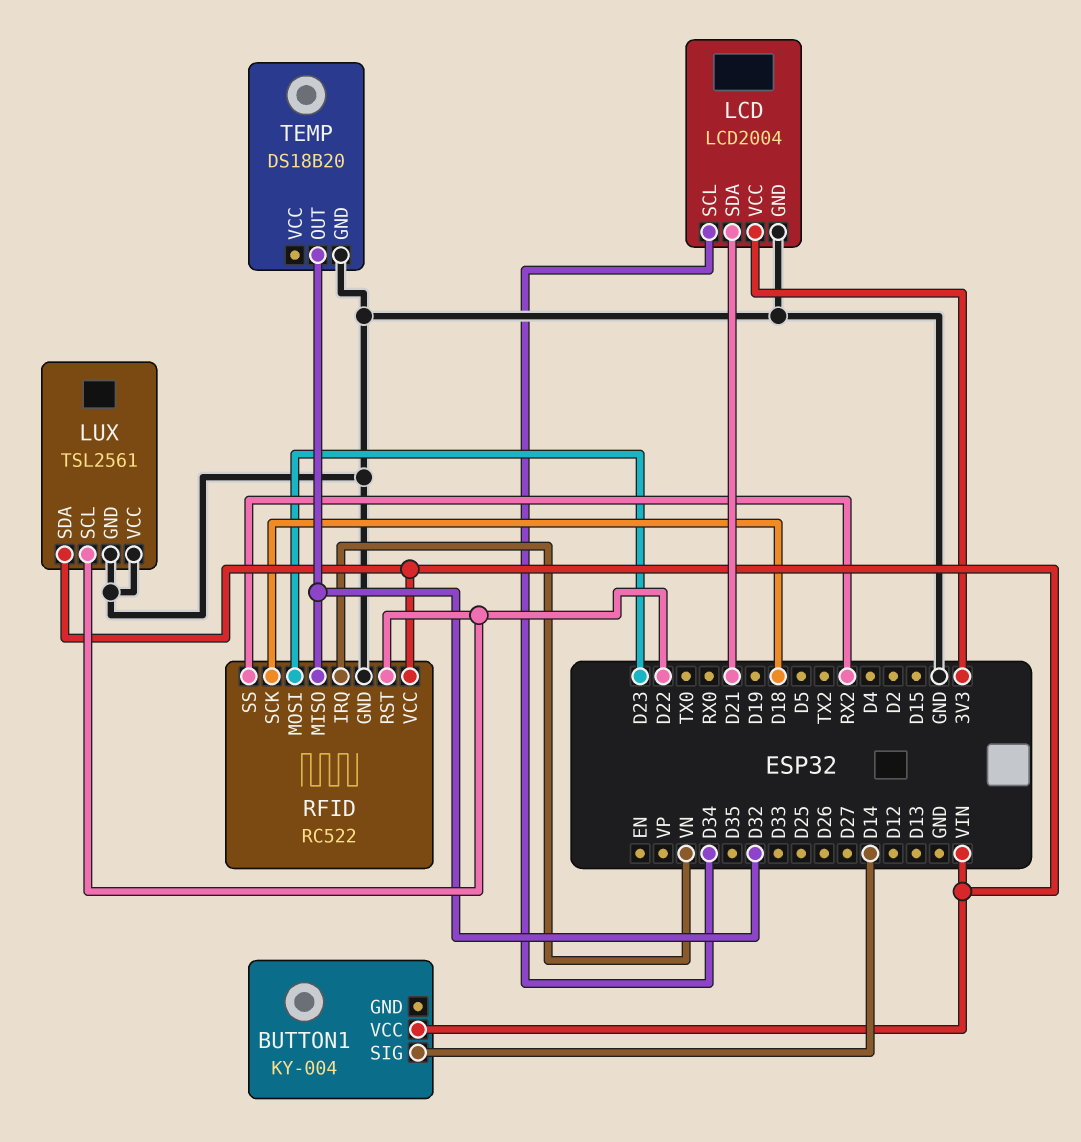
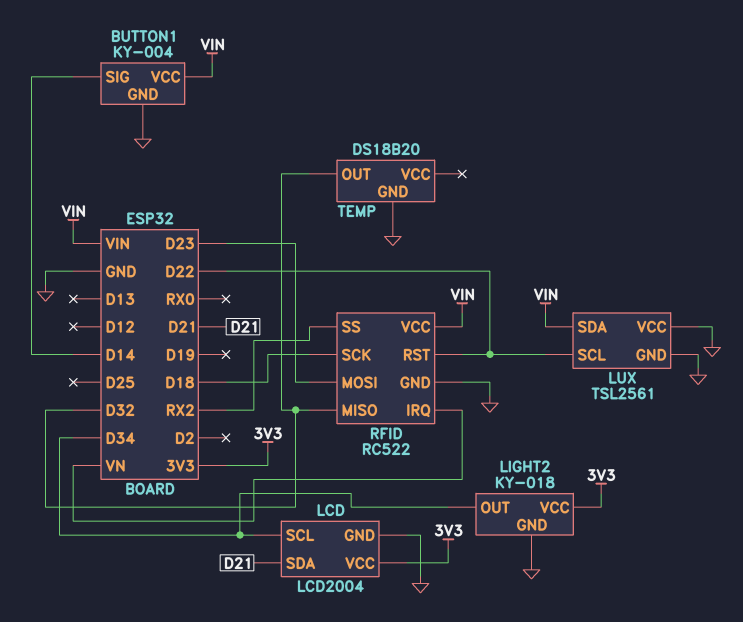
BUTTON1 pin GND: none -> GND
LIGHT2: none -> KY-018
LIGHT2 pin GND: none -> GND
LIGHT2 pin OUT: none -> D34
LIGHT2 pin VCC: none -> 3V3

